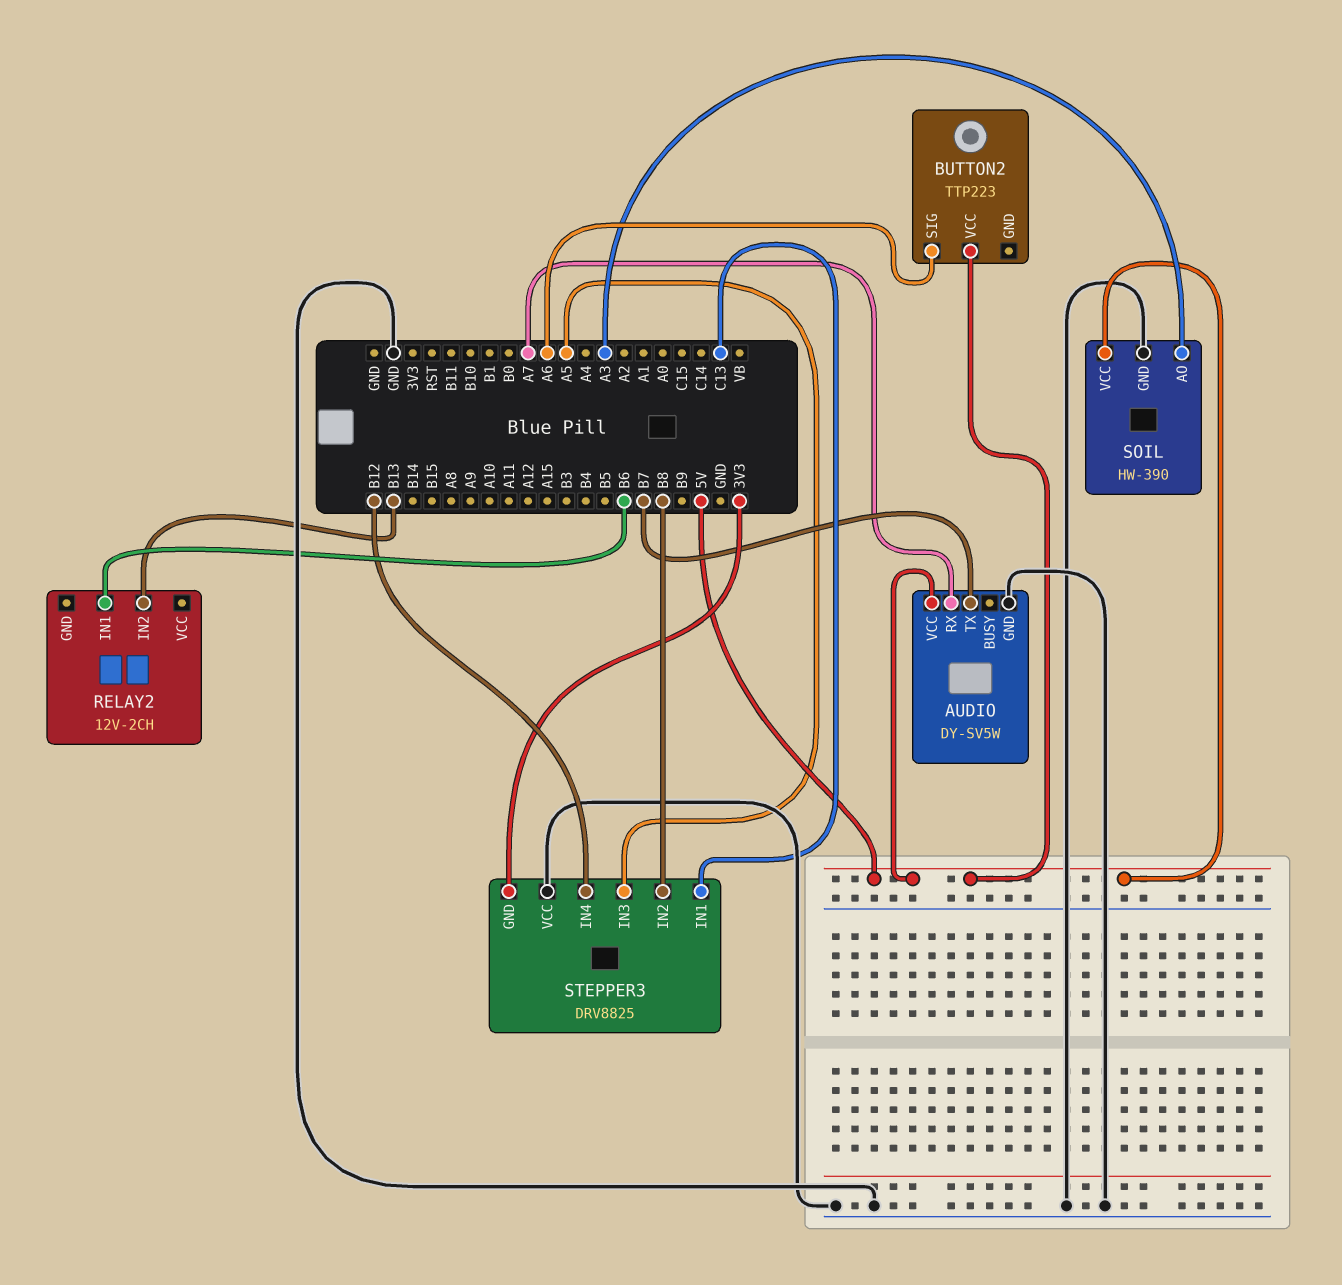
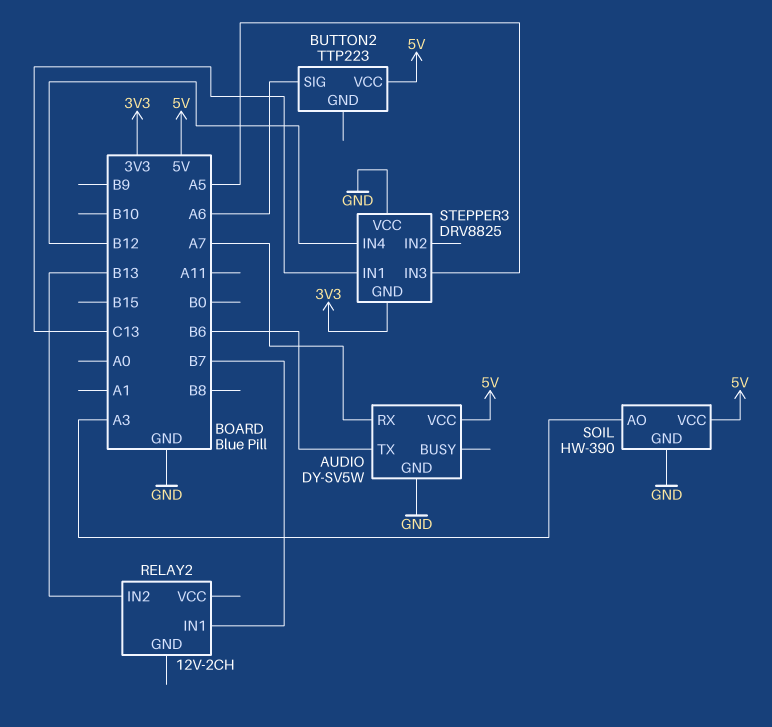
AUDIO pin TX: B7 -> B6
RELAY2 pin IN1: B6 -> B7
STEPPER3 pin IN2: B8 -> none

